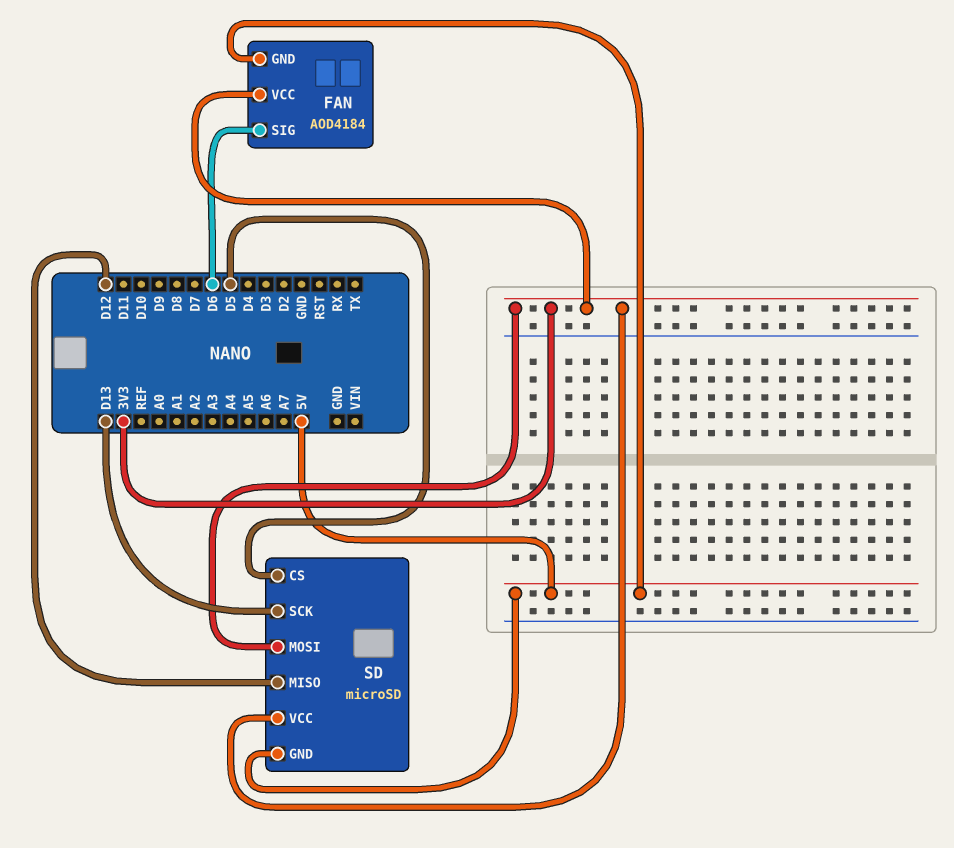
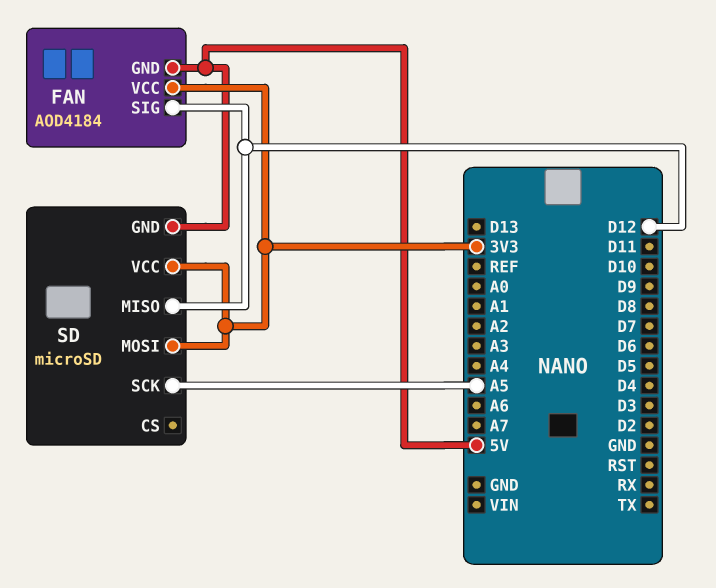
FAN pin SIG: D6 -> D12
SD pin CS: D5 -> none
SD pin SCK: D13 -> A5

